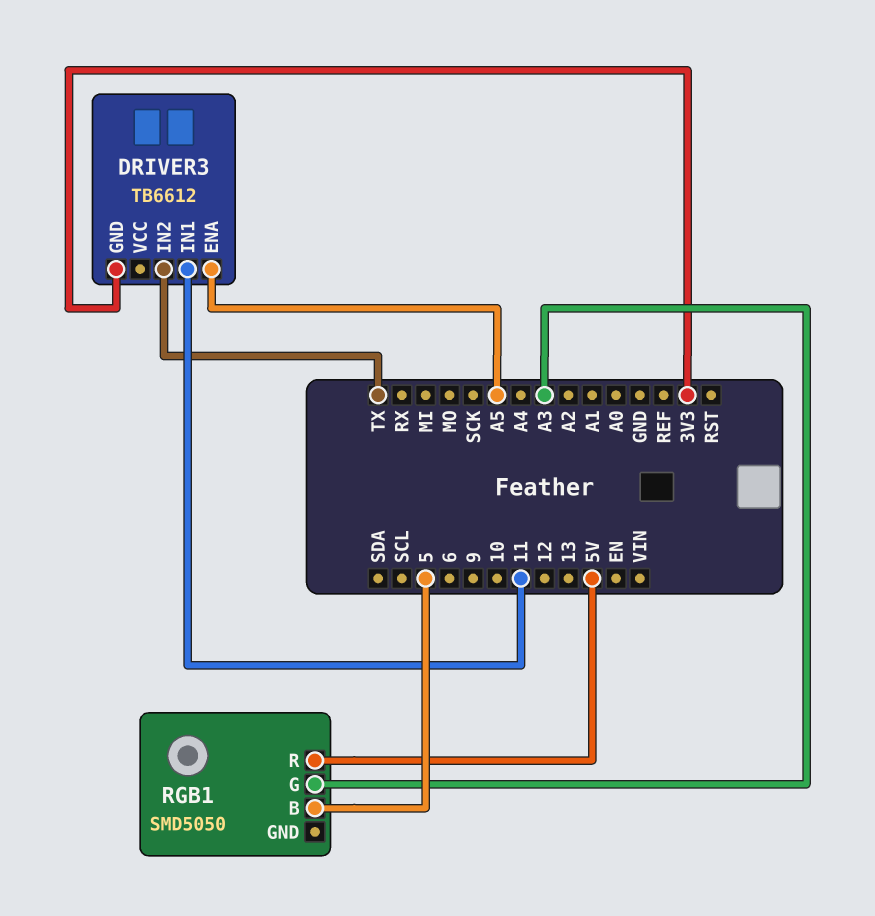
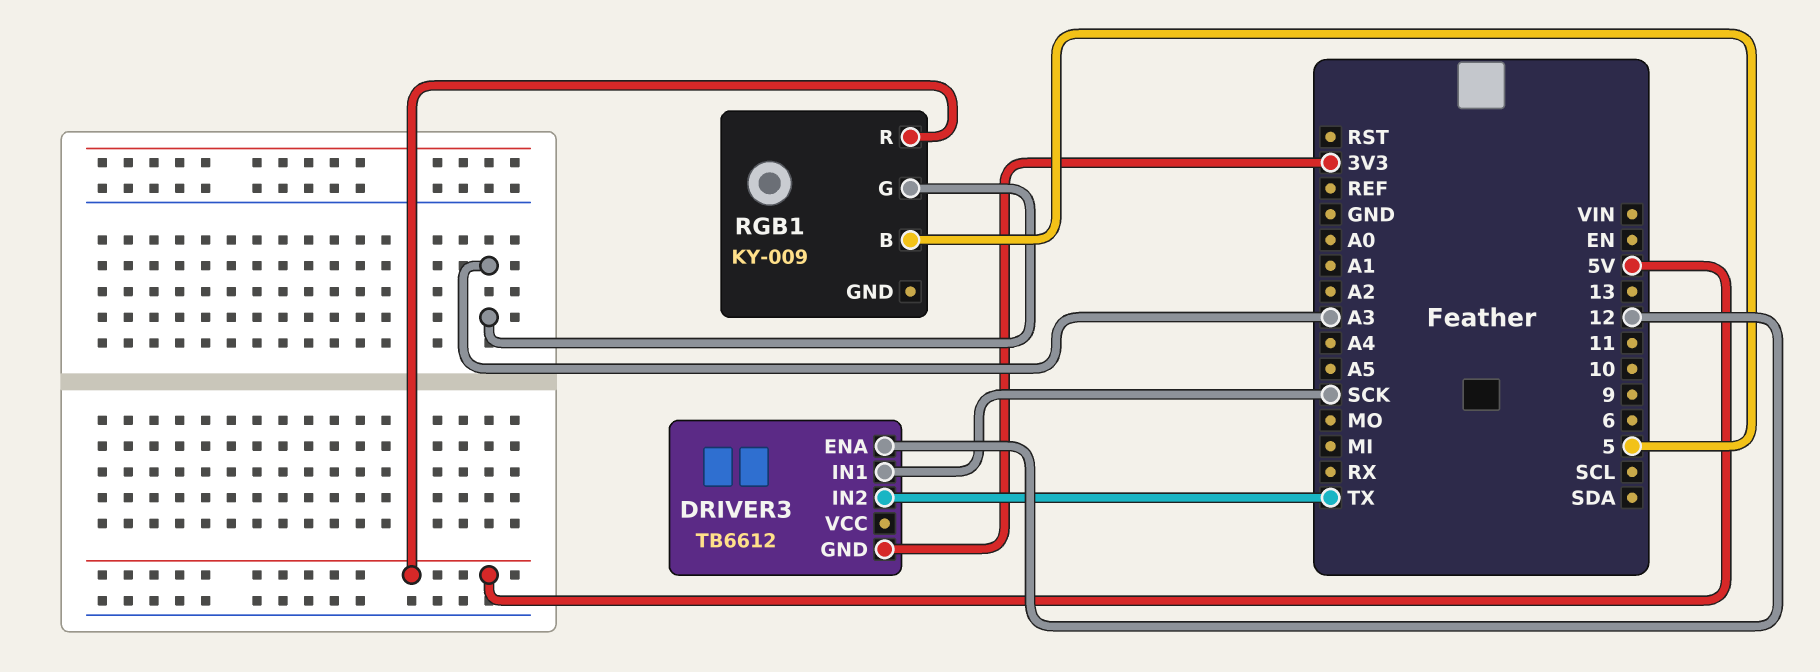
DRIVER3 pin ENA: A5 -> 12
DRIVER3 pin IN1: 11 -> SCK
RGB1: SMD5050 -> KY-009

